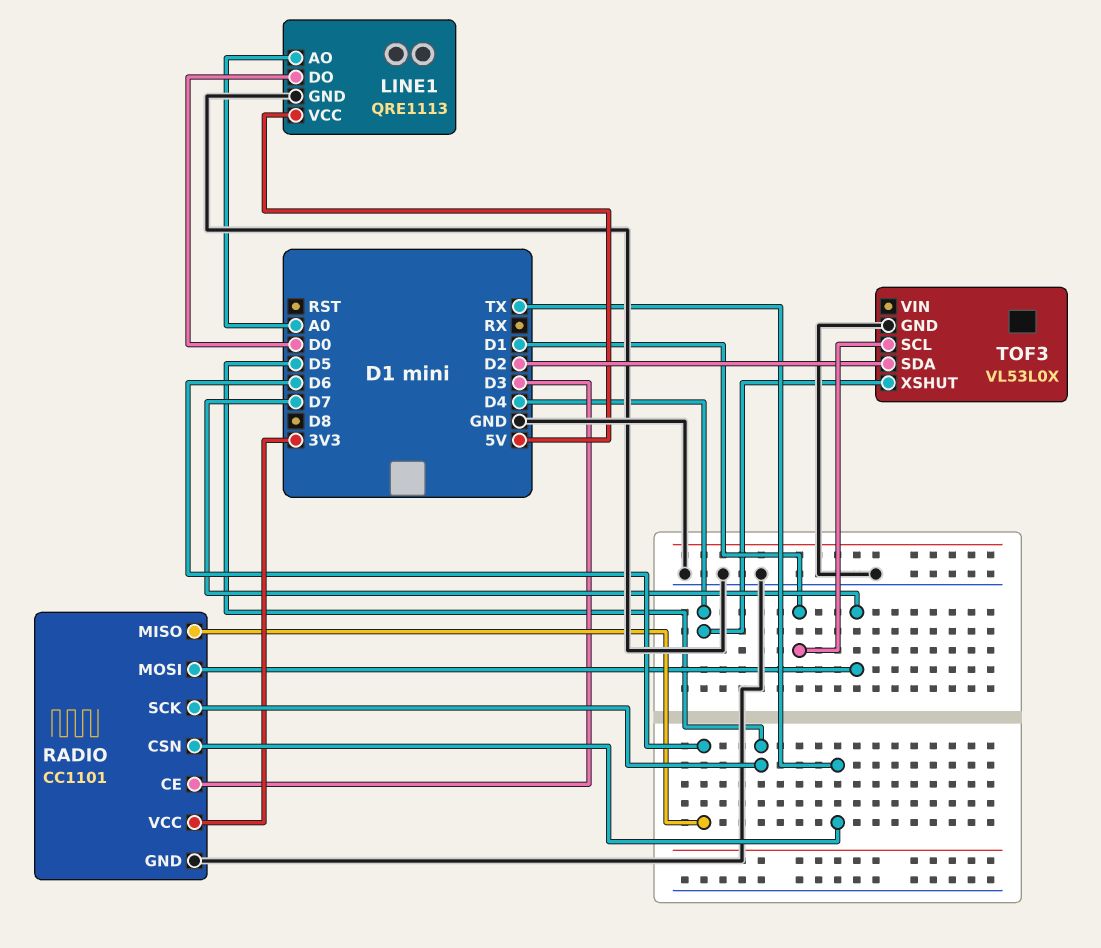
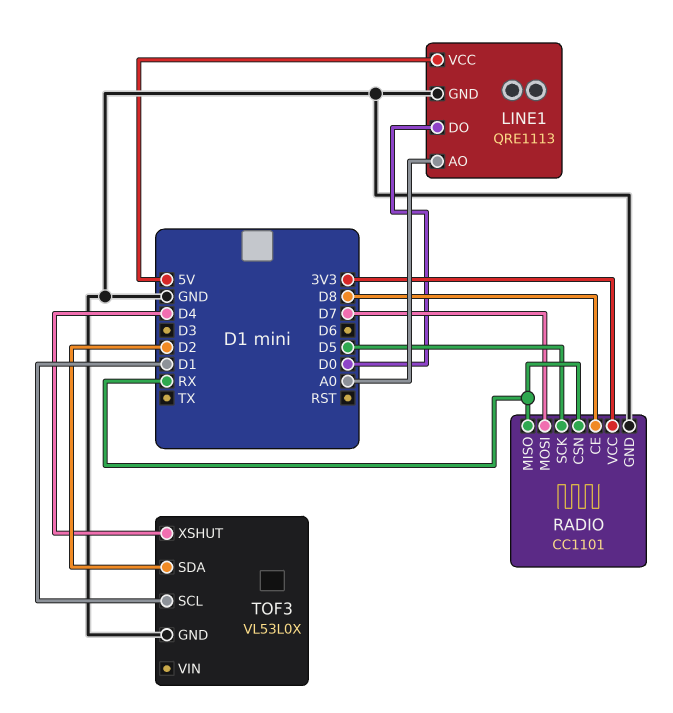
RADIO pin CE: D3 -> D8
RADIO pin CSN: TX -> RX
RADIO pin MISO: D6 -> RX

